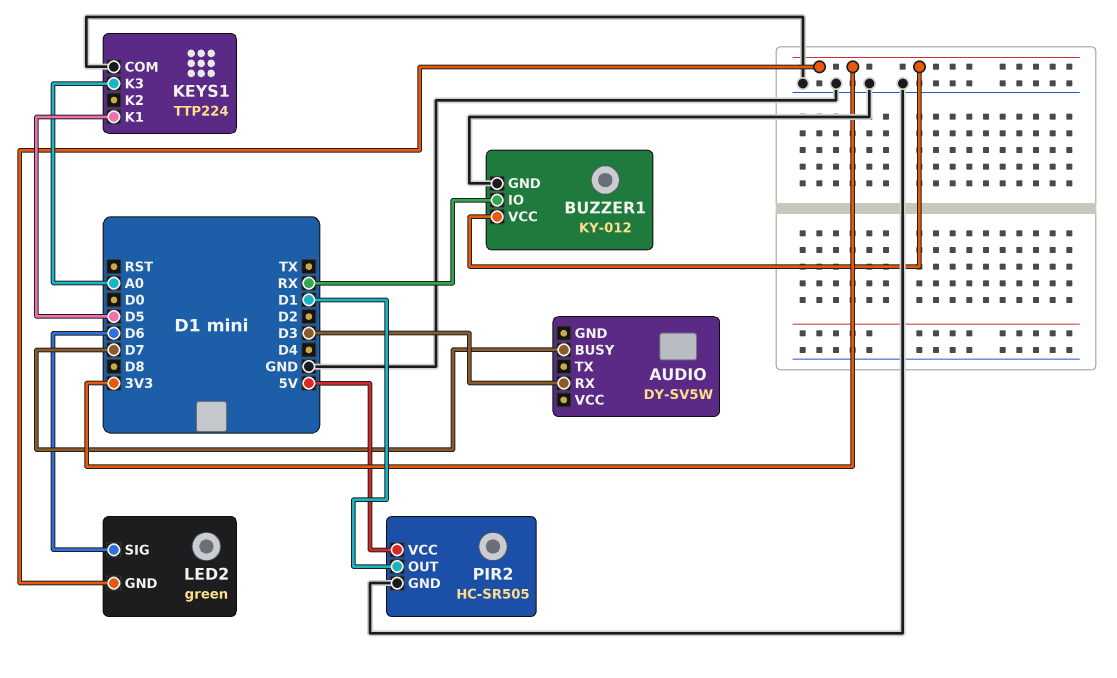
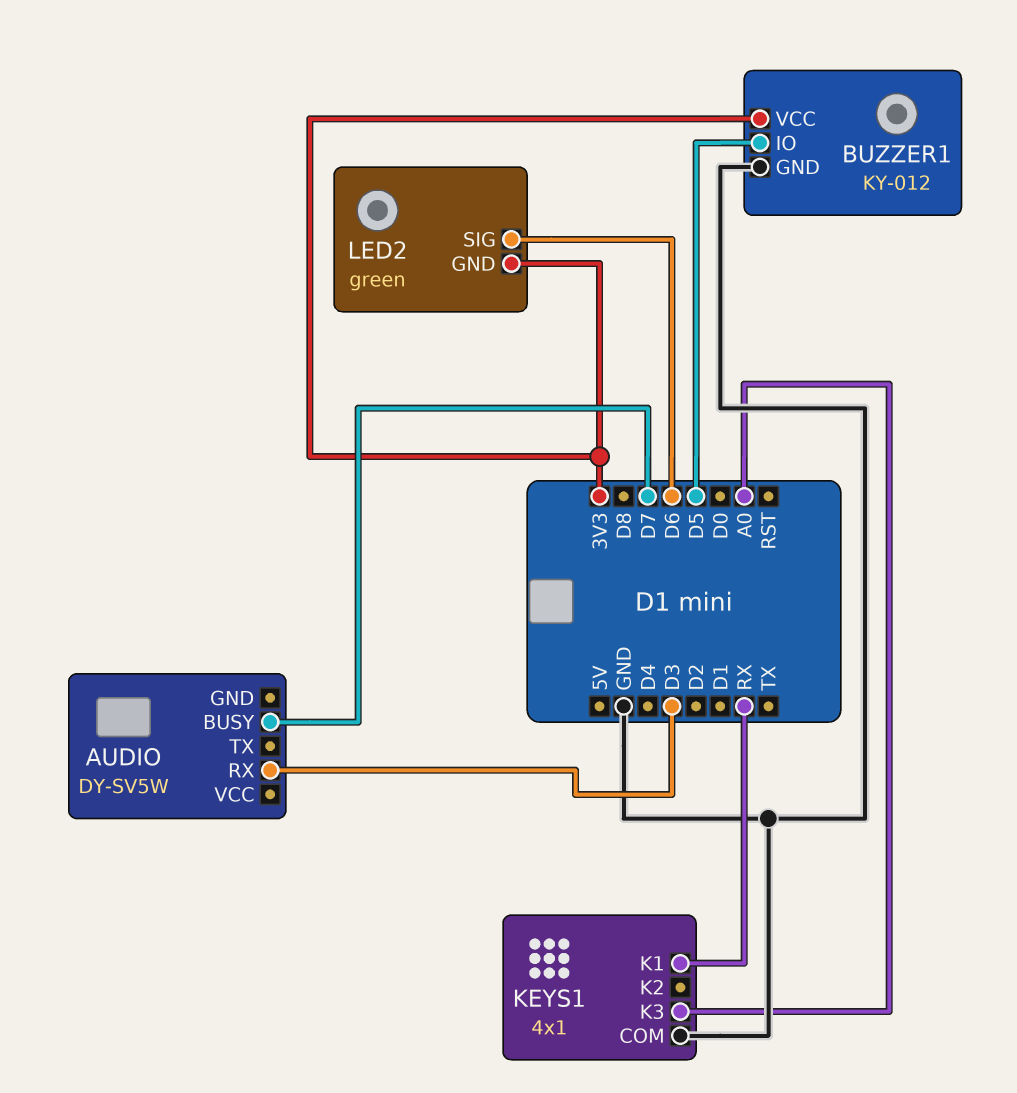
BUZZER1 pin IO: RX -> D5
KEYS1: TTP224 -> 4x1
KEYS1 pin K1: D5 -> RX
PIR2: HC-SR505 -> none
PIR2 pin GND: GND -> none
PIR2 pin OUT: D1 -> none
PIR2 pin VCC: 5V -> none

